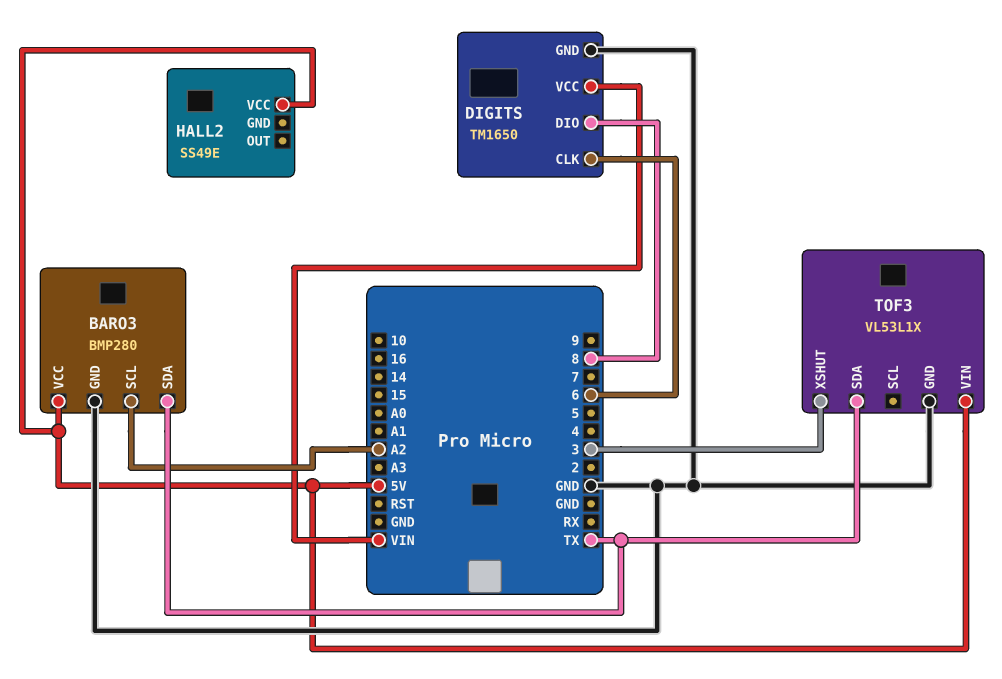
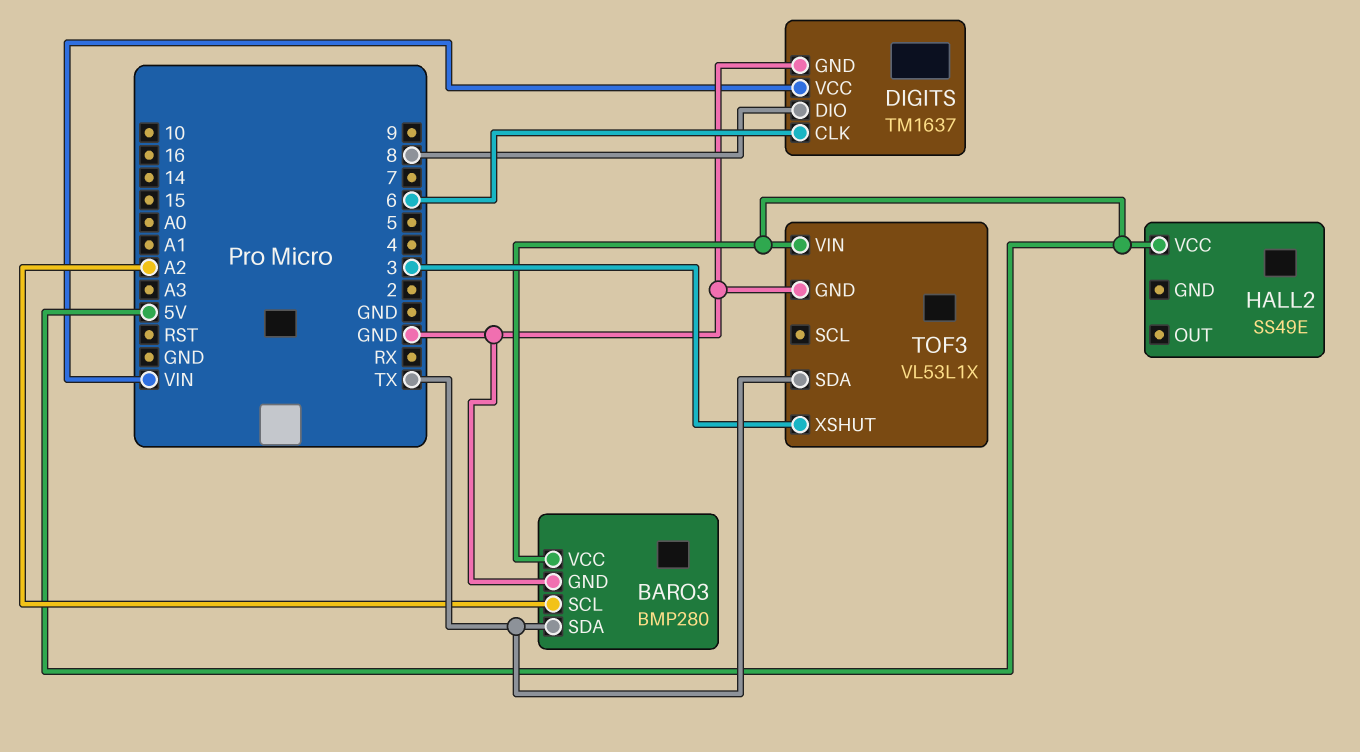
DIGITS: TM1650 -> TM1637

